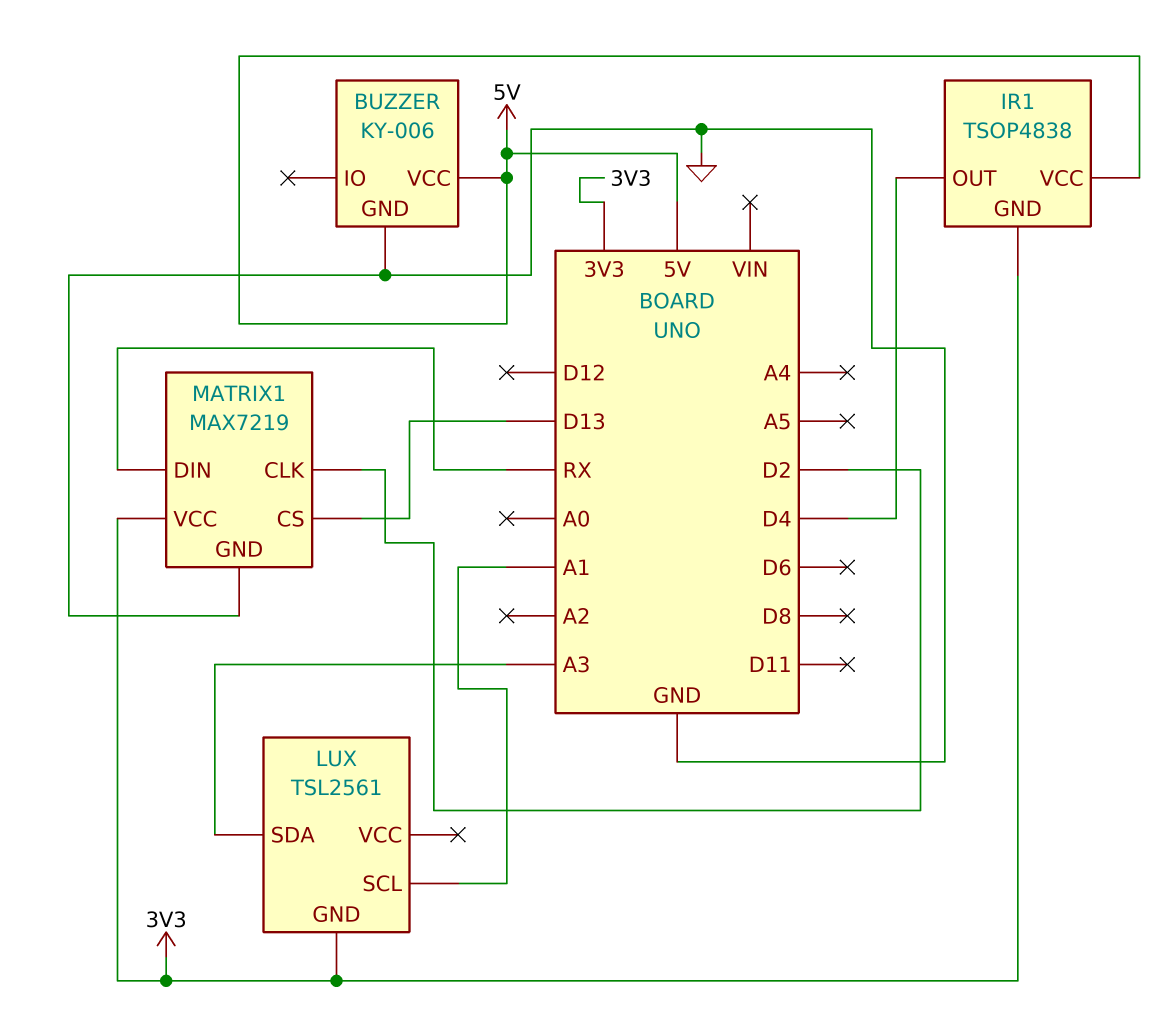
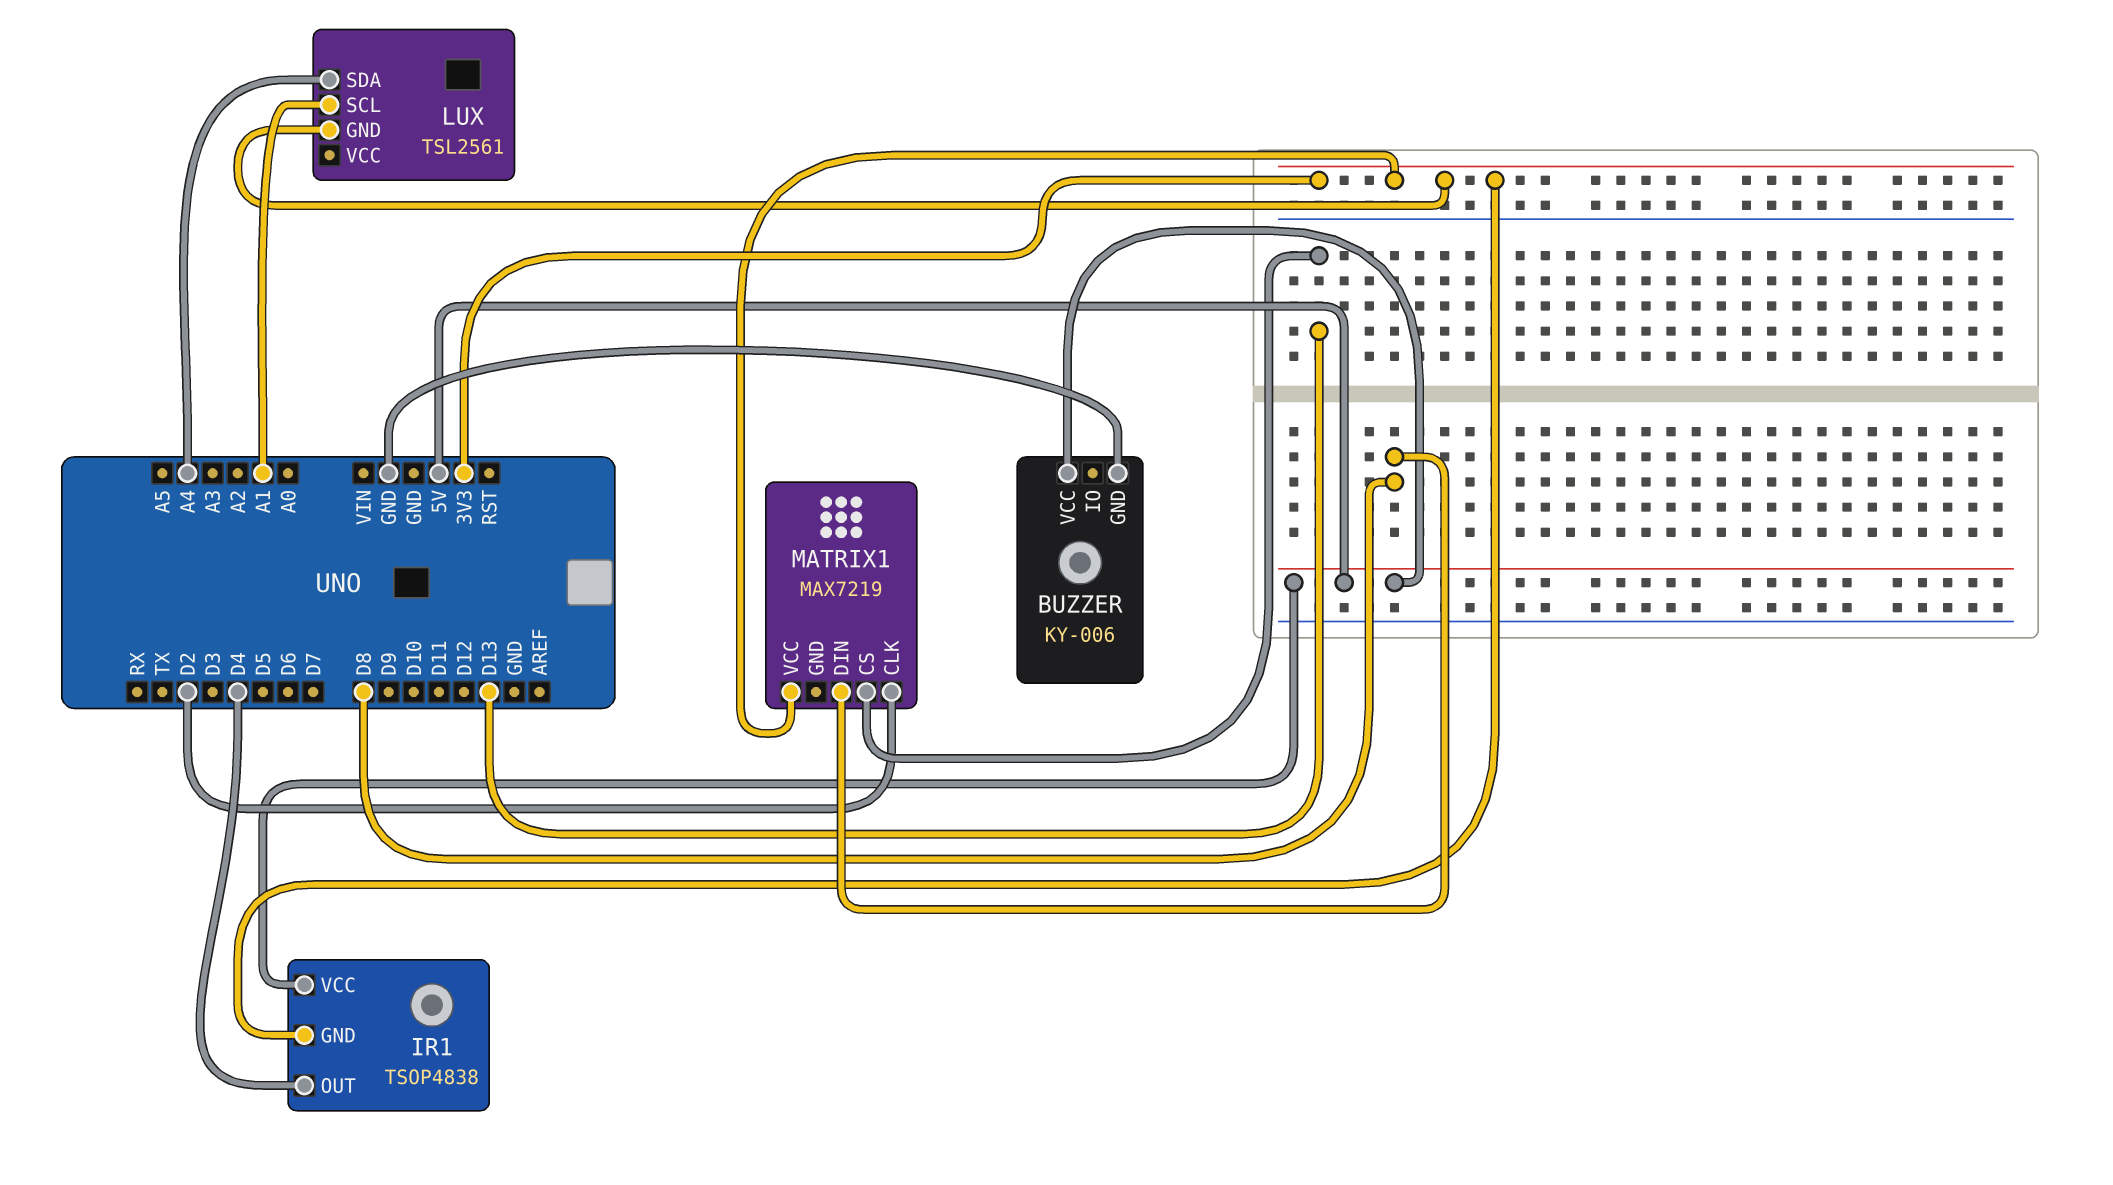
LUX pin SDA: A3 -> A4
MATRIX1 pin DIN: RX -> D8
MATRIX1 pin GND: GND -> none

